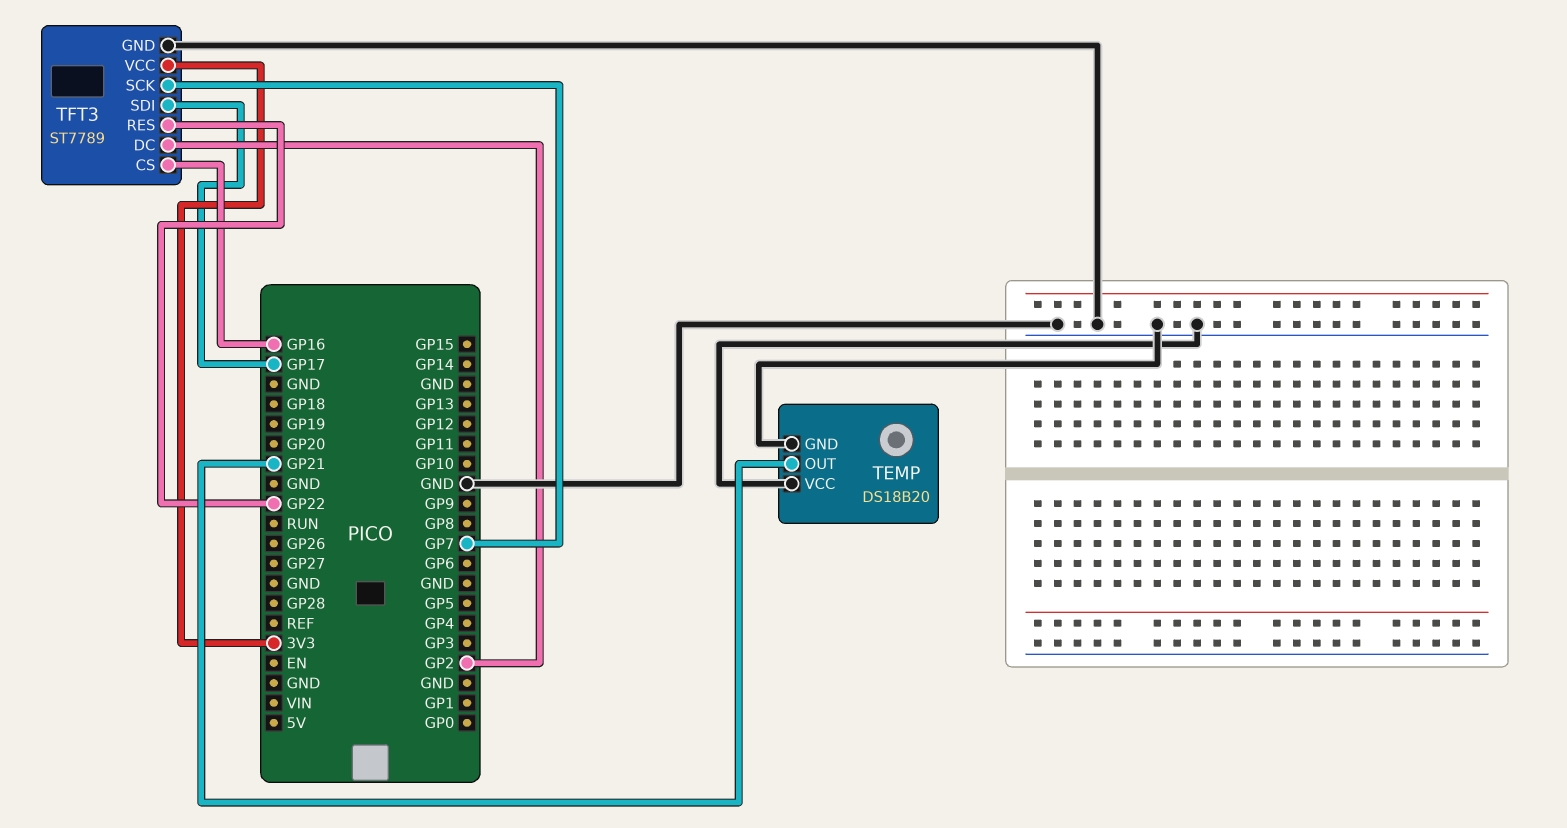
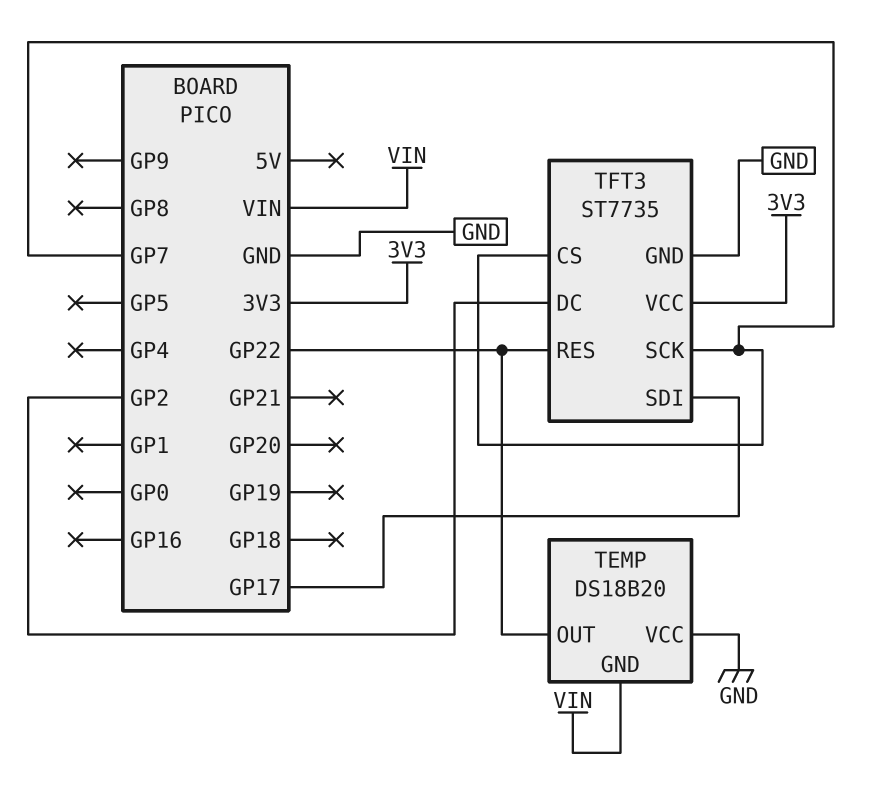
TEMP pin GND: GND -> VIN
TEMP pin OUT: GP21 -> GP22
TFT3: ST7789 -> ST7735
TFT3 pin CS: GP16 -> GP7

